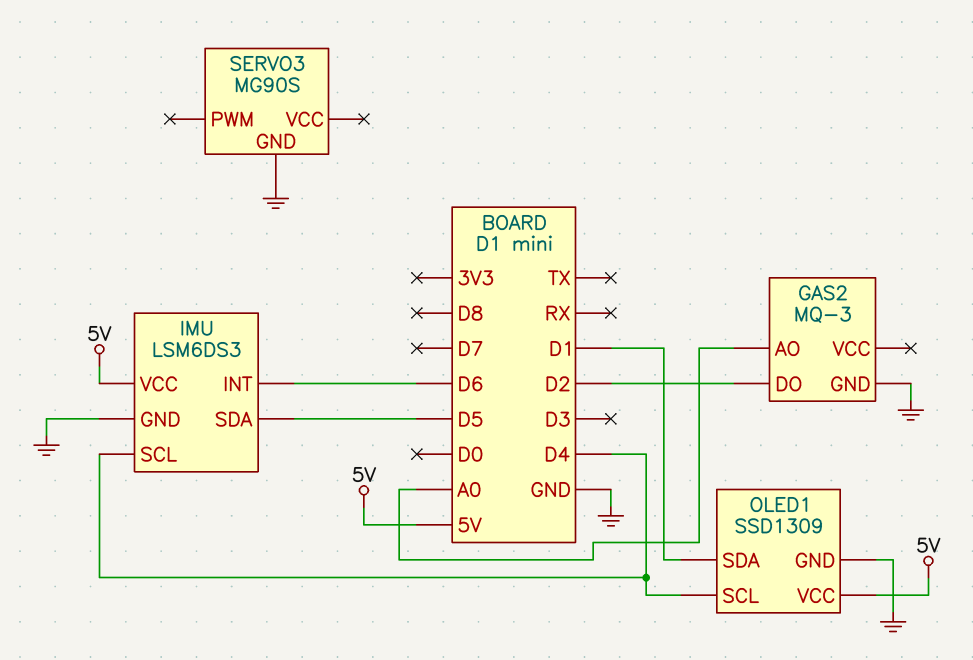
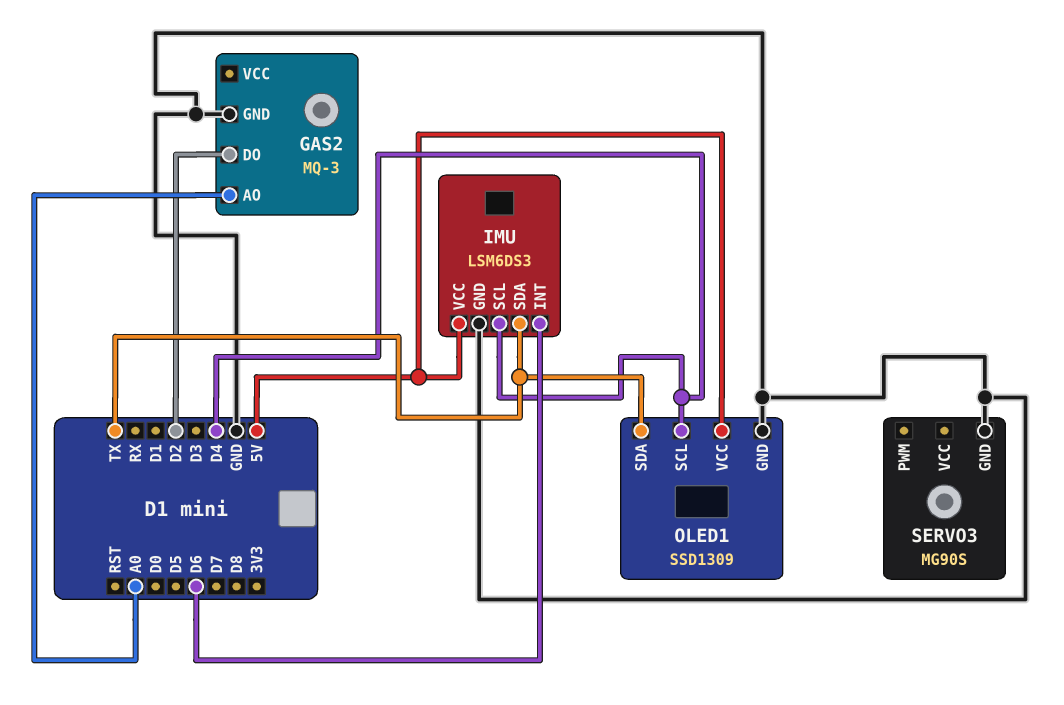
IMU pin SDA: D5 -> TX
OLED1 pin SDA: D1 -> TX

